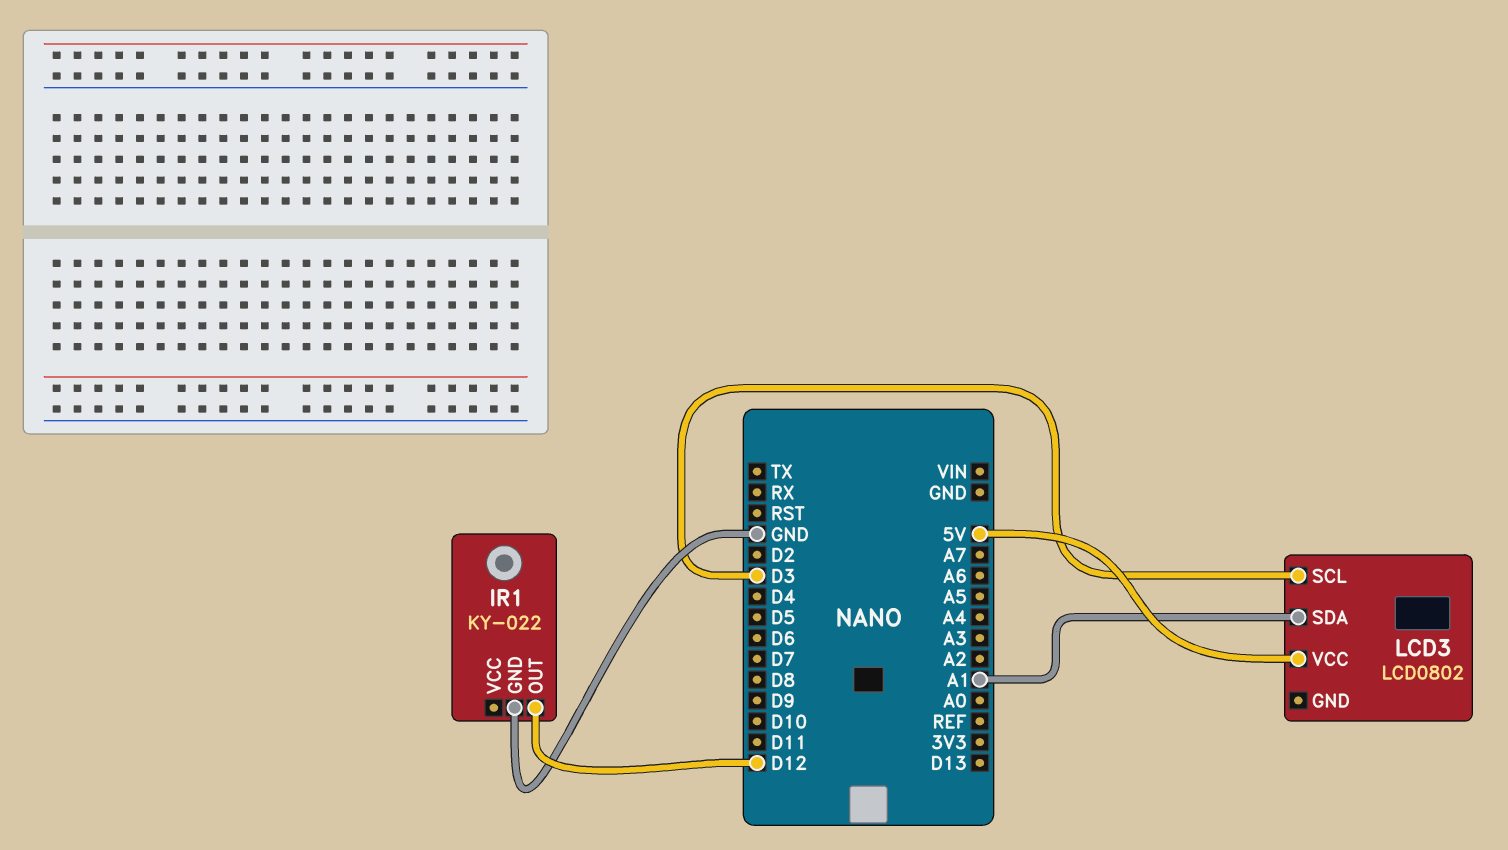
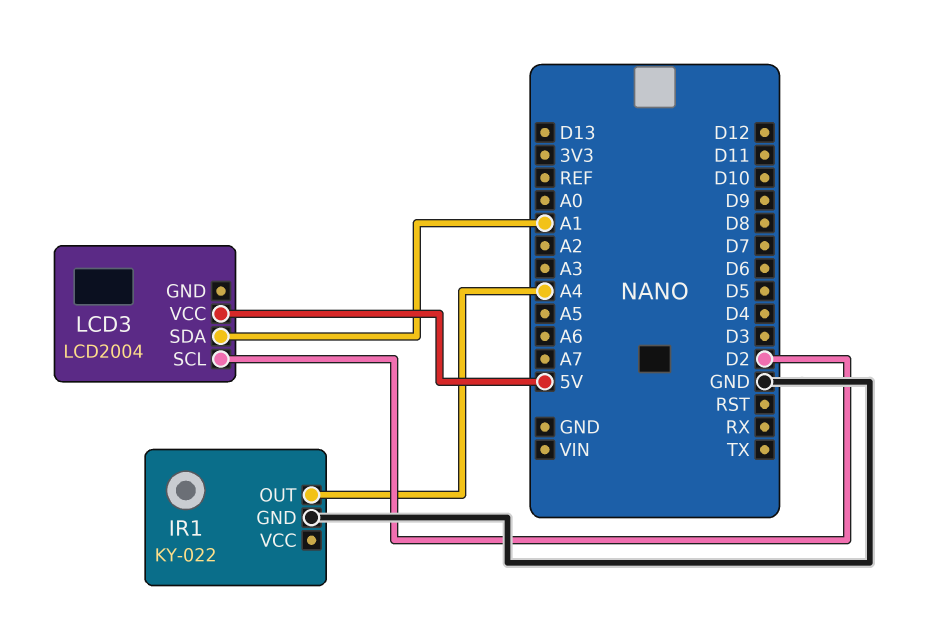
IR1 pin OUT: D12 -> A4
LCD3: LCD0802 -> LCD2004
LCD3 pin SCL: D3 -> D2

